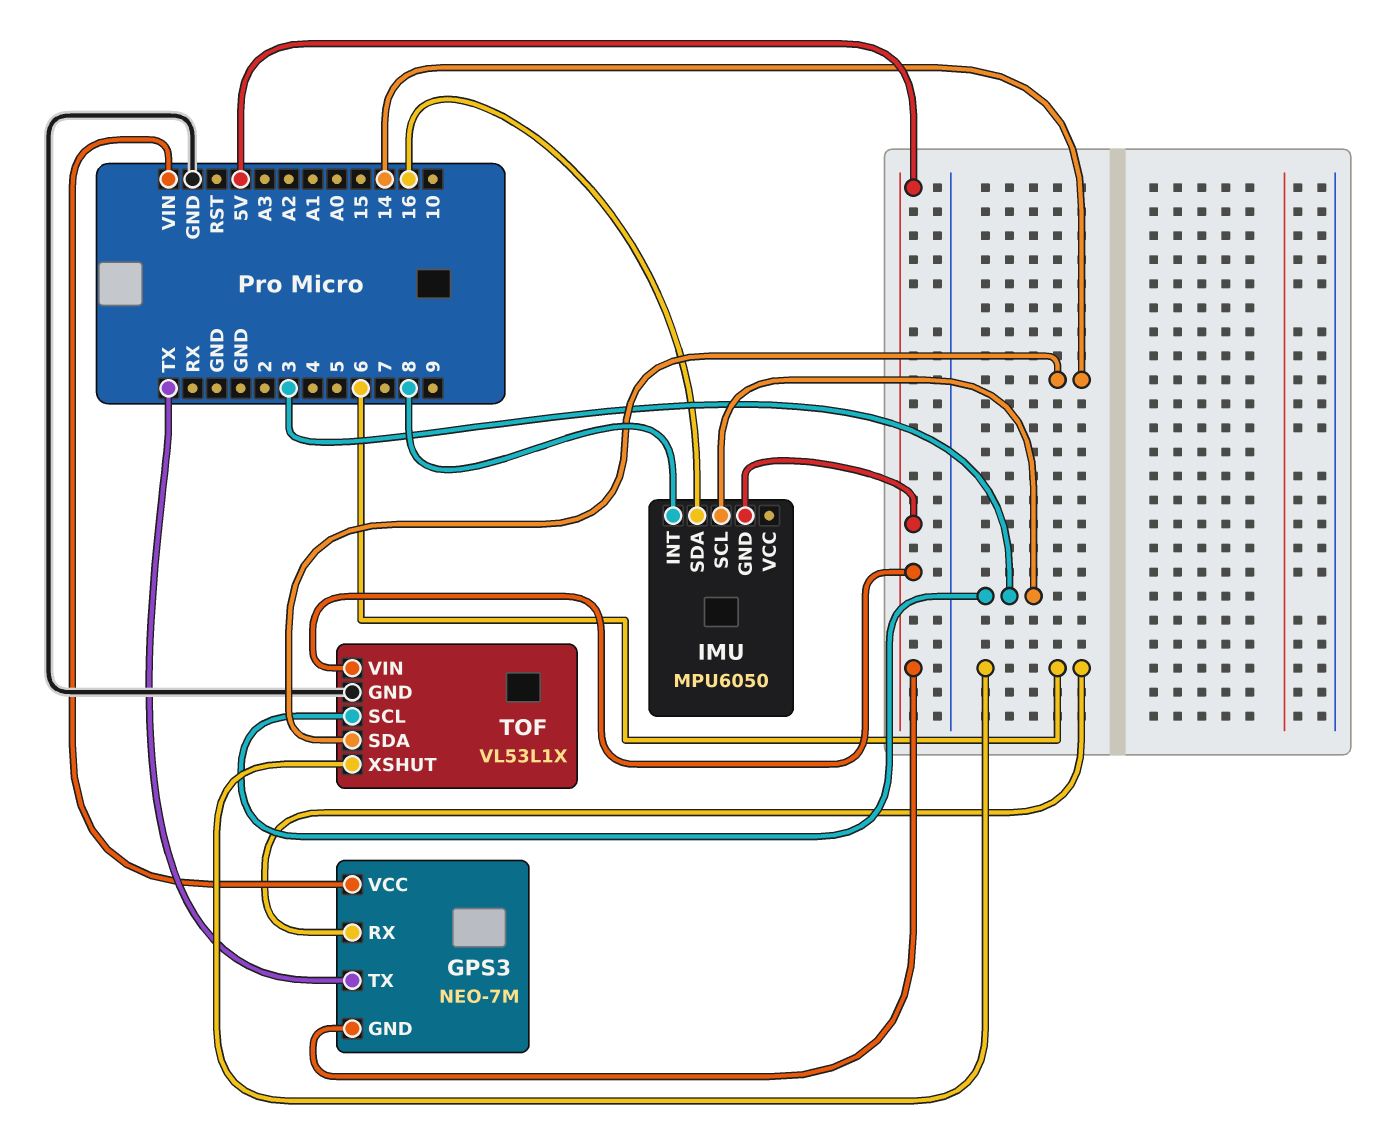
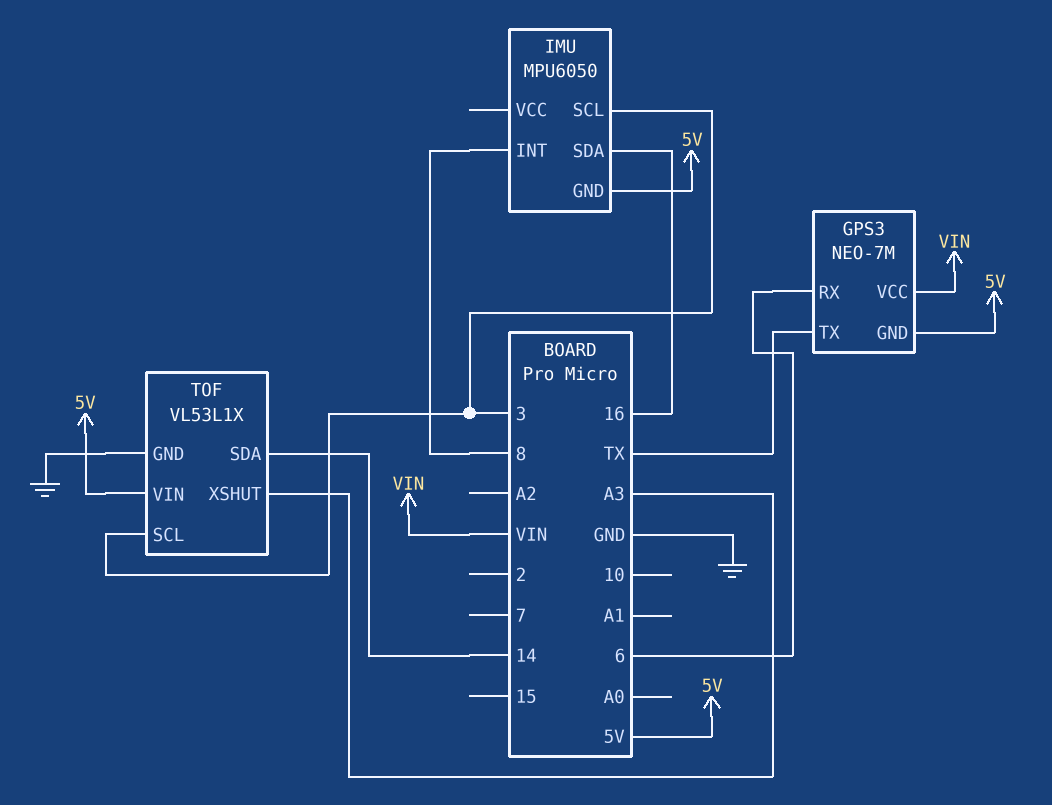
TOF pin XSHUT: 6 -> A3

